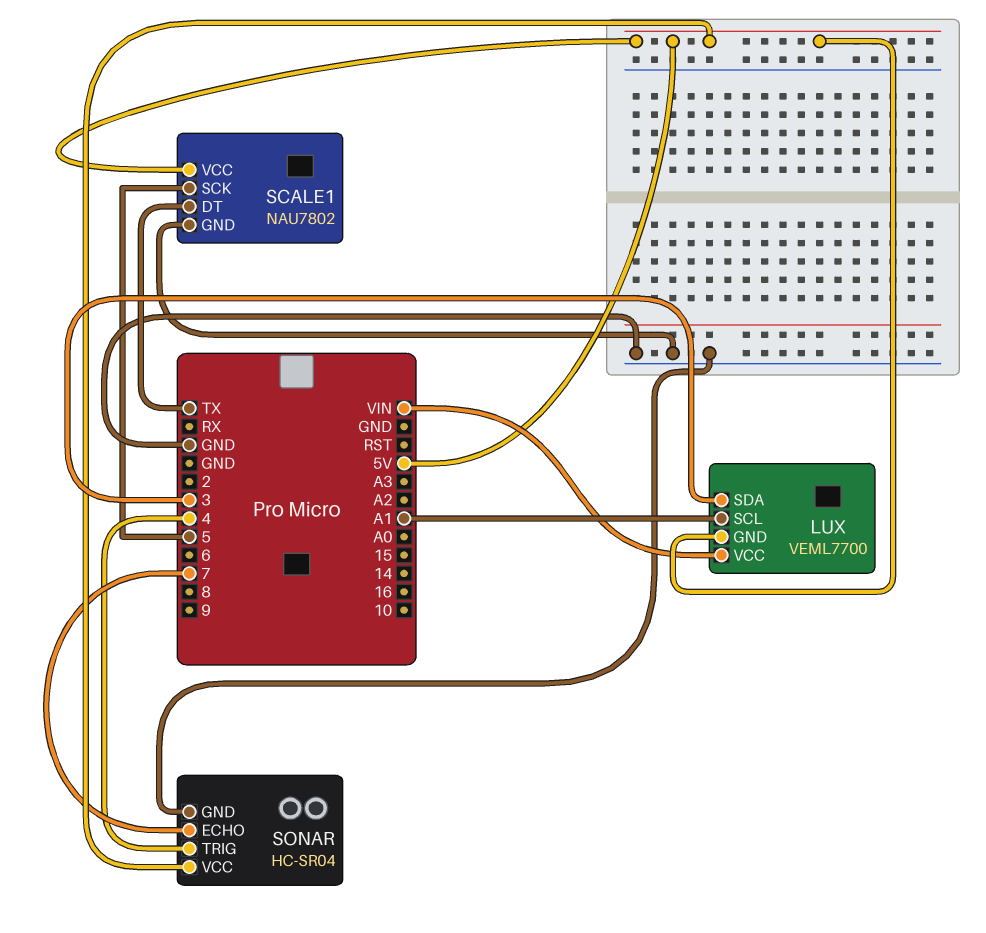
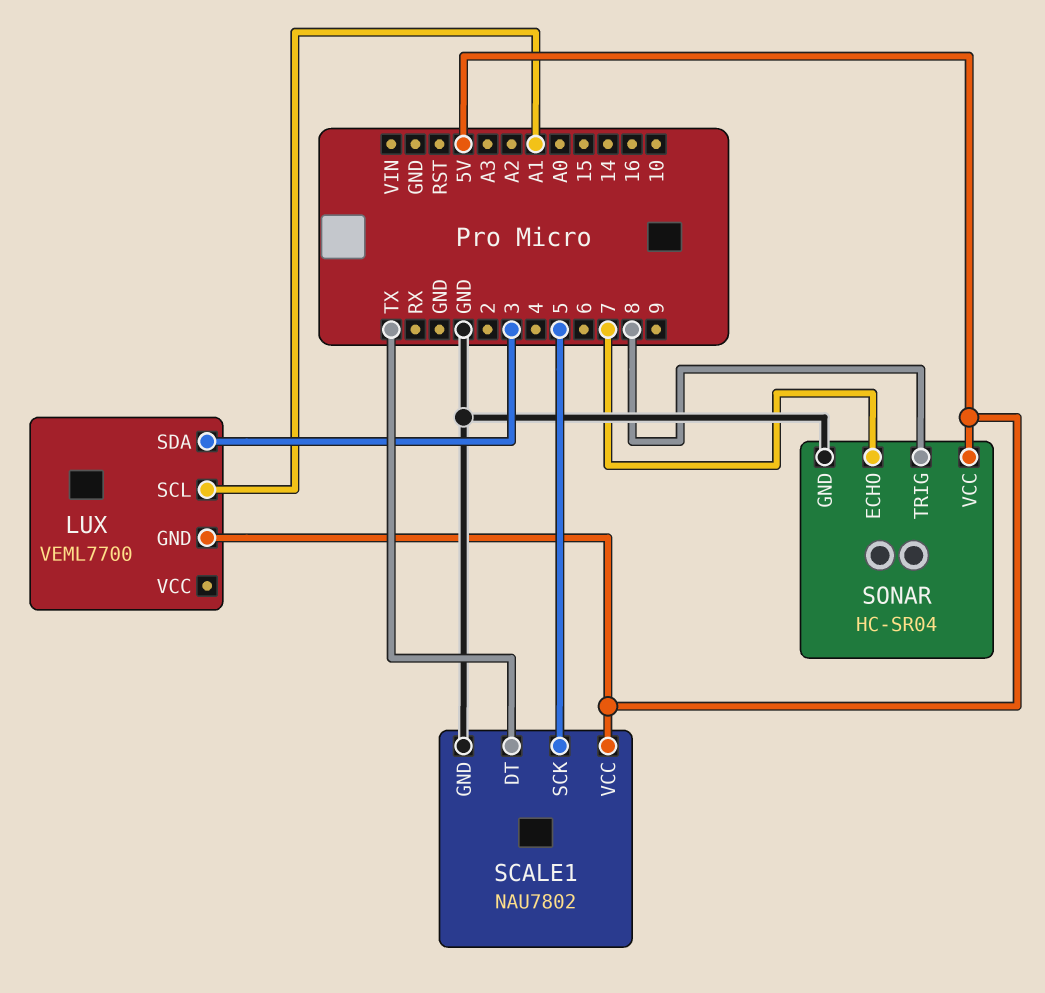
LUX pin VCC: VIN -> none
SONAR pin TRIG: 4 -> 8

